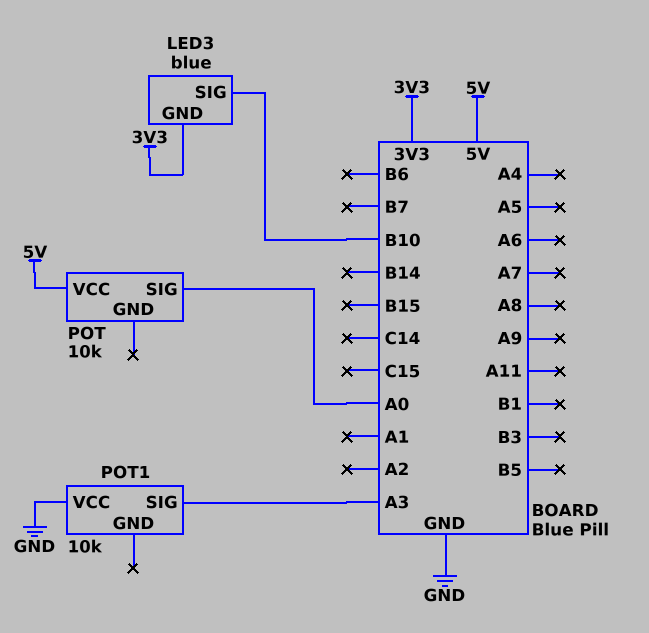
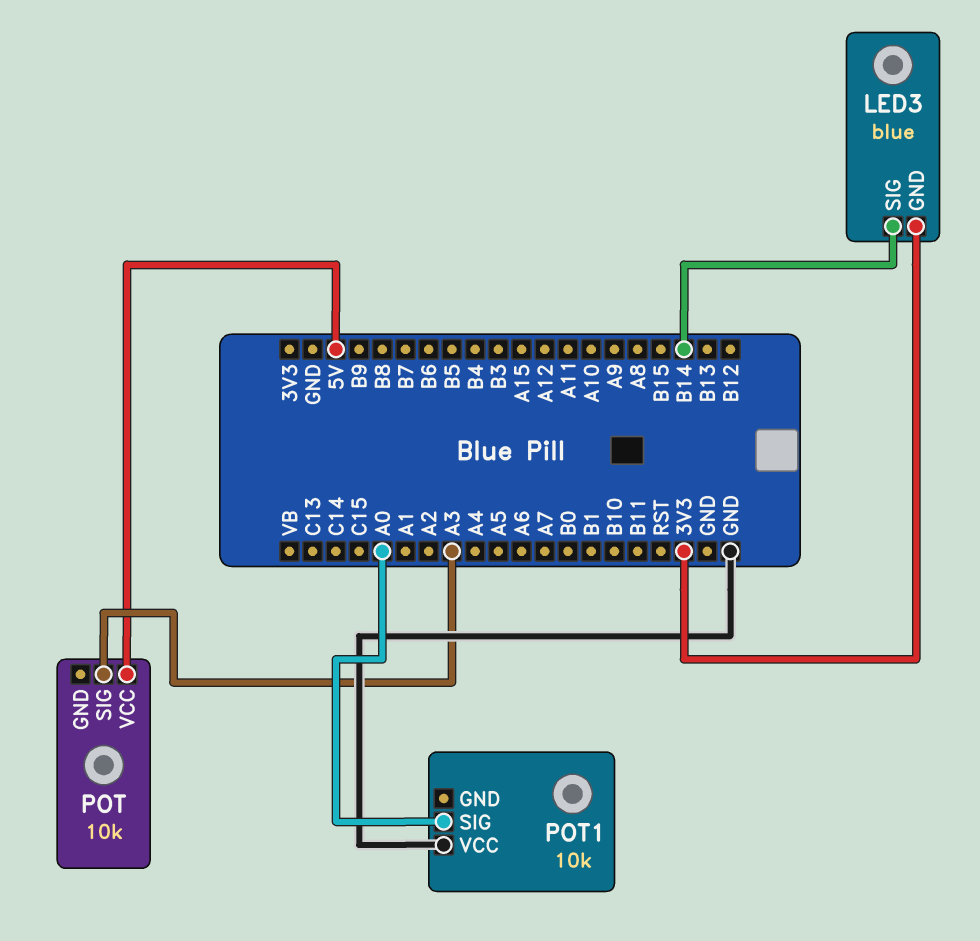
LED3 pin SIG: B10 -> B14
POT pin SIG: A0 -> A3
POT1 pin SIG: A3 -> A0

